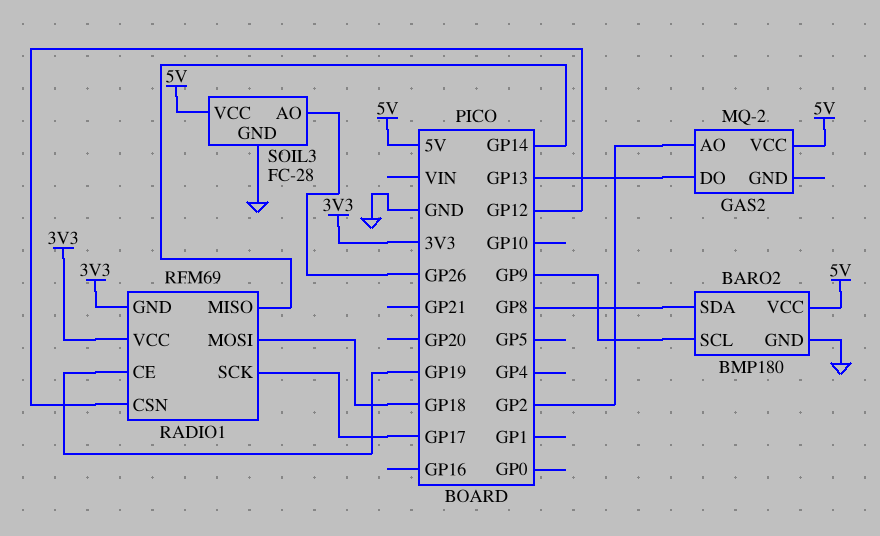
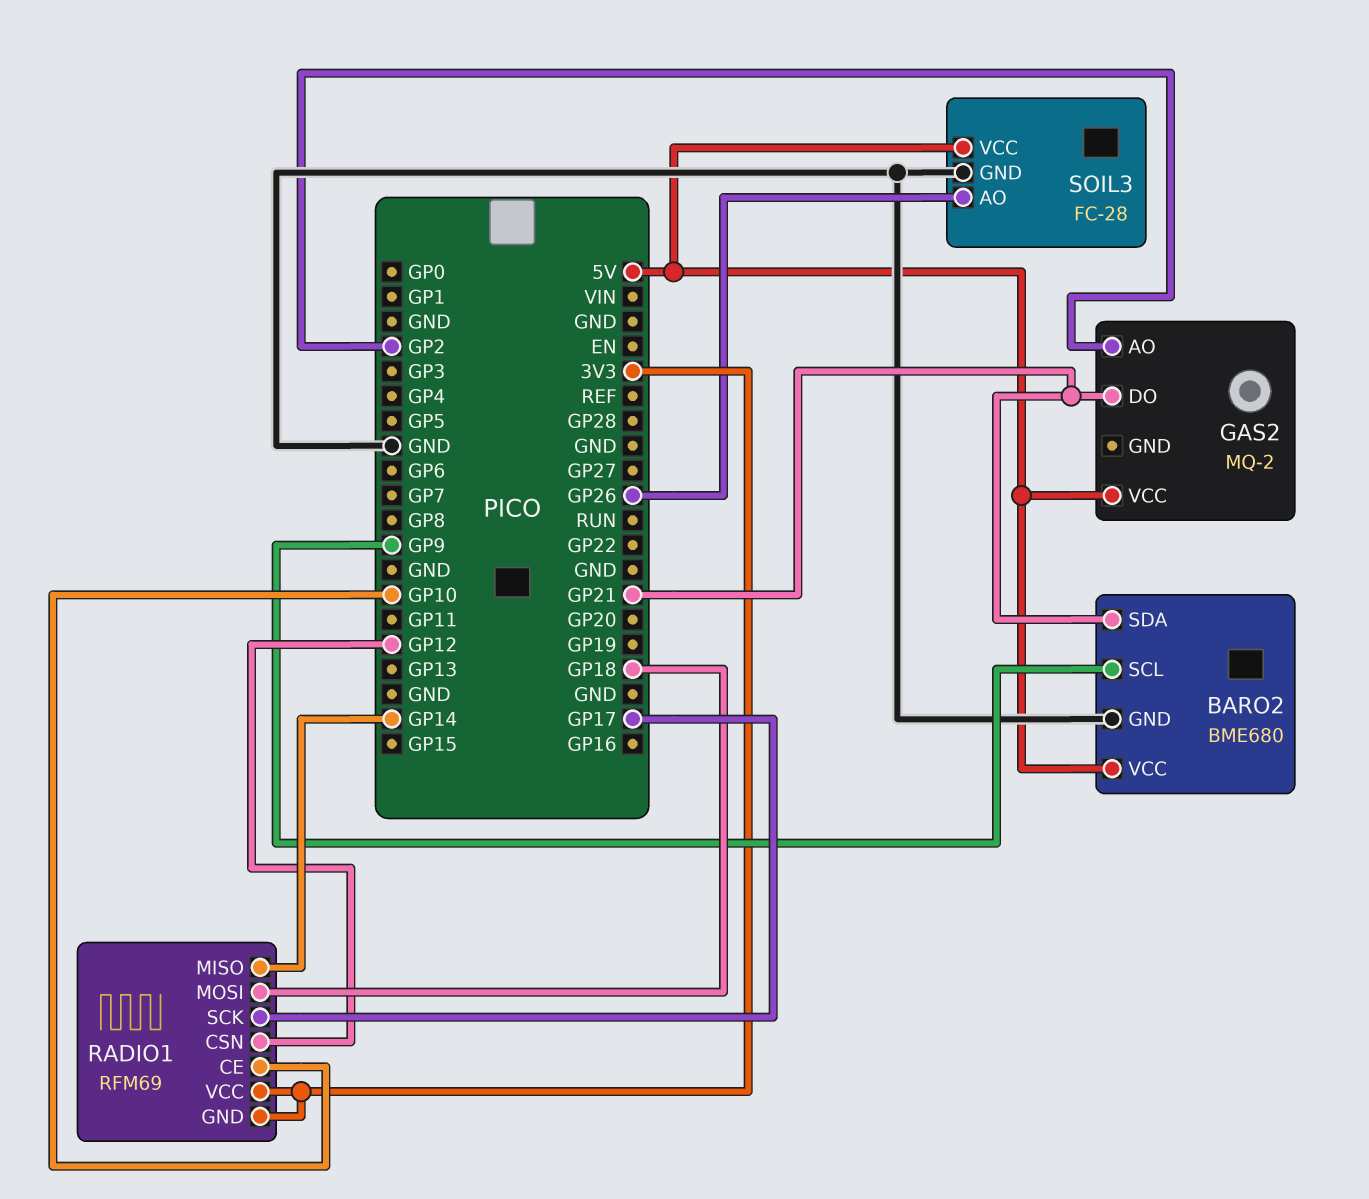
BARO2: BMP180 -> BME680
BARO2 pin SDA: GP8 -> GP21
GAS2 pin DO: GP13 -> GP21
RADIO1 pin CE: GP19 -> GP10

